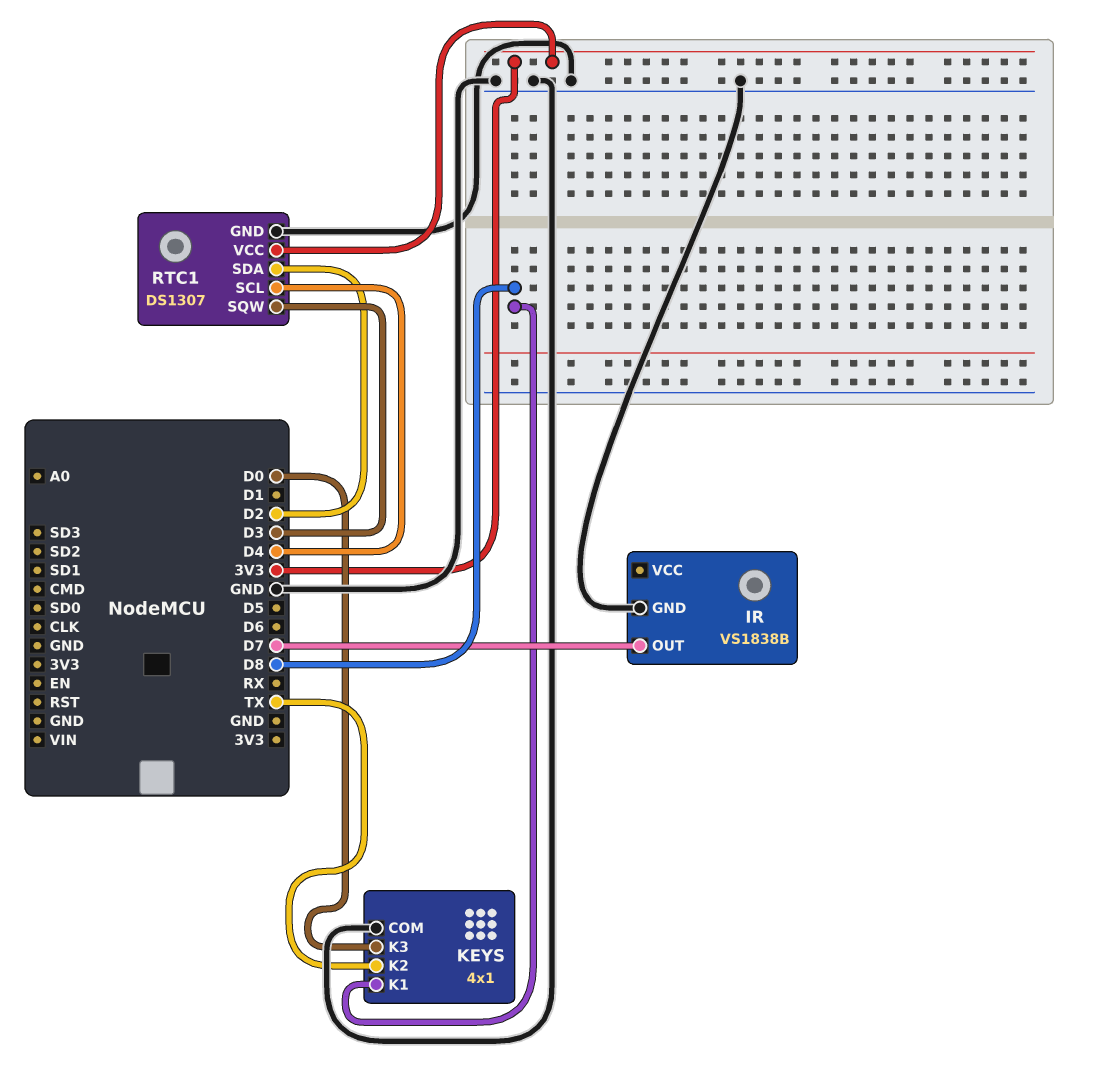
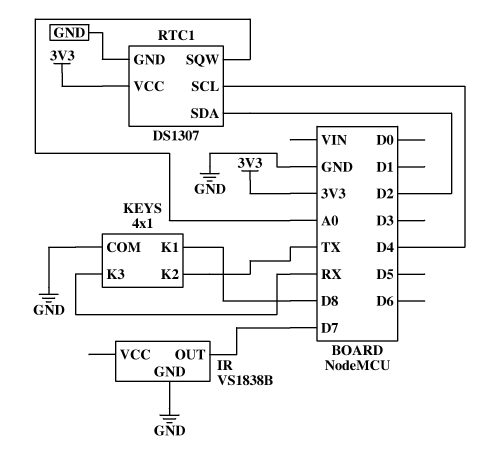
KEYS pin K3: D0 -> RX
RTC1 pin SQW: D3 -> A0

